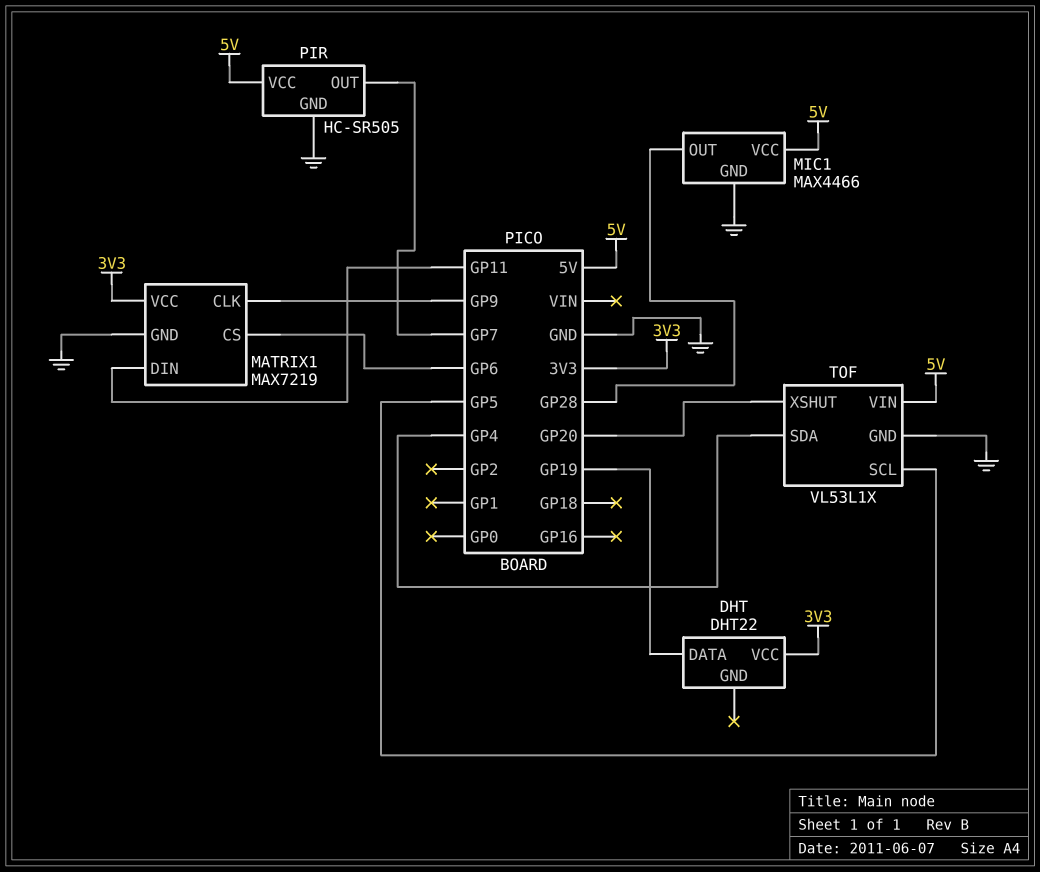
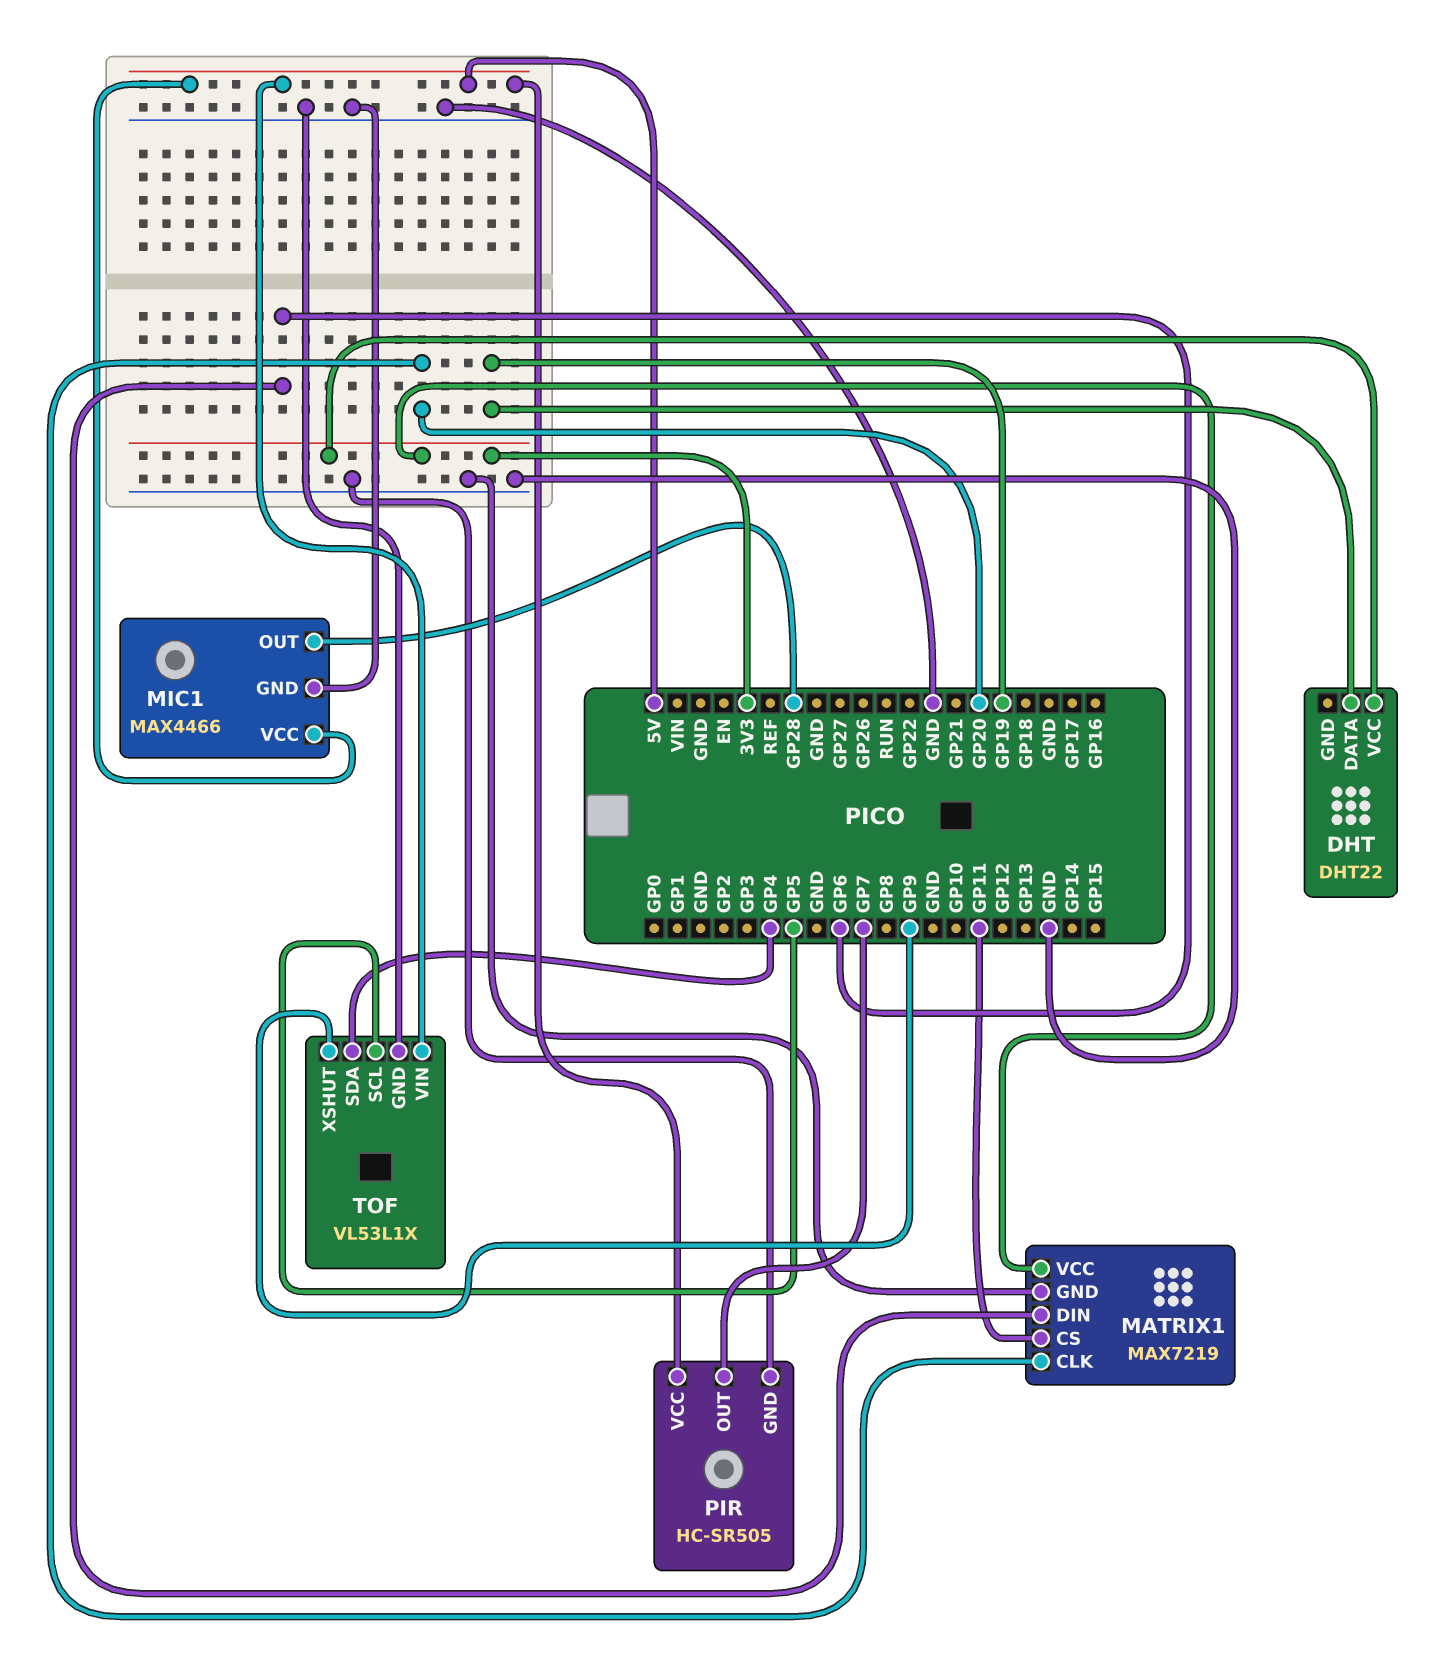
MATRIX1 pin CLK: GP9 -> GP20
MATRIX1 pin CS: GP6 -> GP11
MATRIX1 pin DIN: GP11 -> GP6
TOF pin XSHUT: GP20 -> GP9

